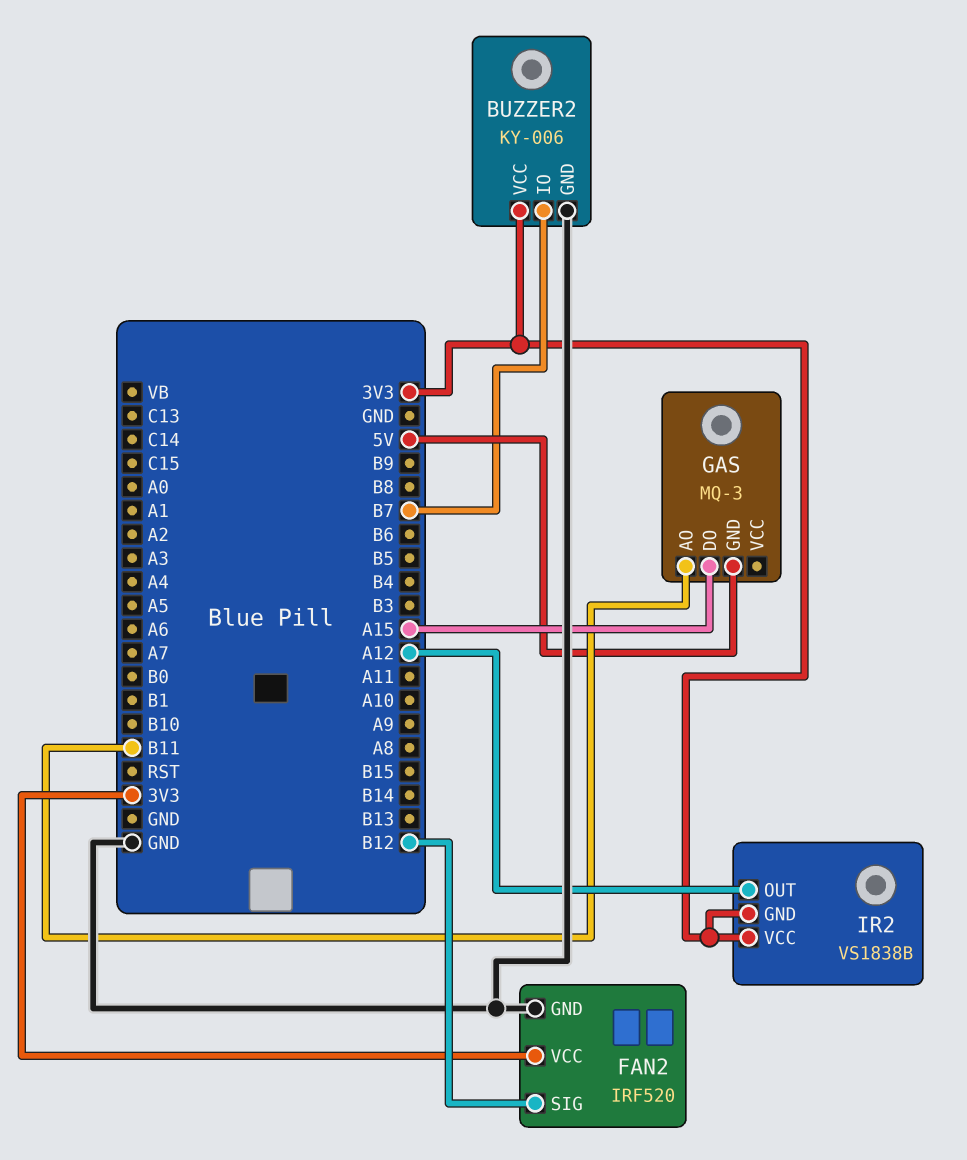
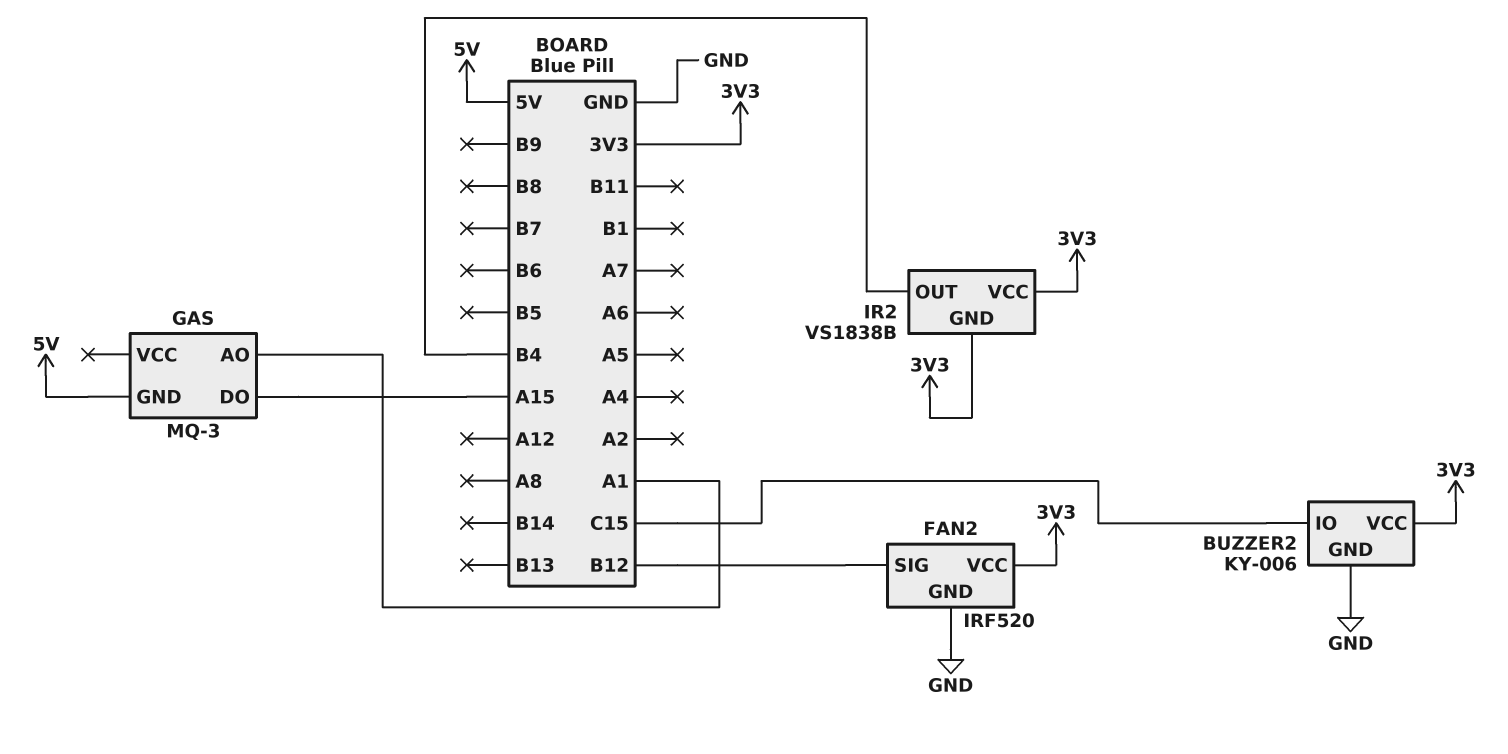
BUZZER2 pin IO: B7 -> C15
GAS pin AO: B11 -> A1
IR2 pin OUT: A12 -> B4

